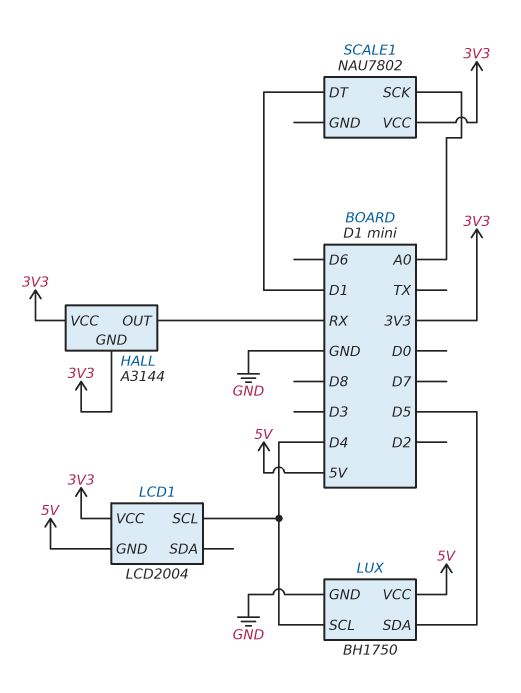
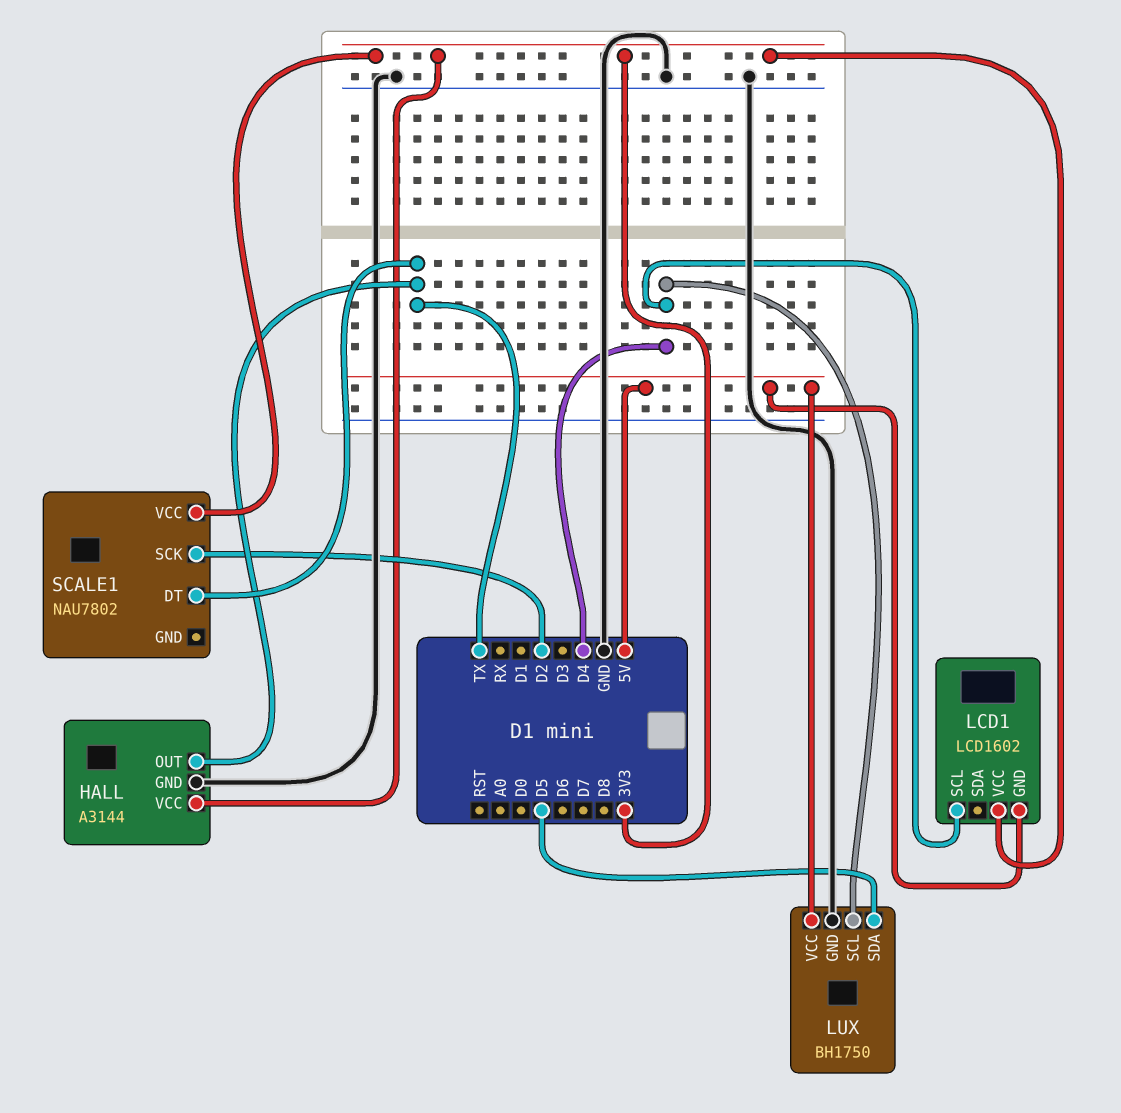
HALL pin GND: 3V3 -> GND
HALL pin OUT: RX -> TX
LCD1: LCD2004 -> LCD1602
SCALE1 pin DT: D1 -> TX
SCALE1 pin SCK: A0 -> D2

